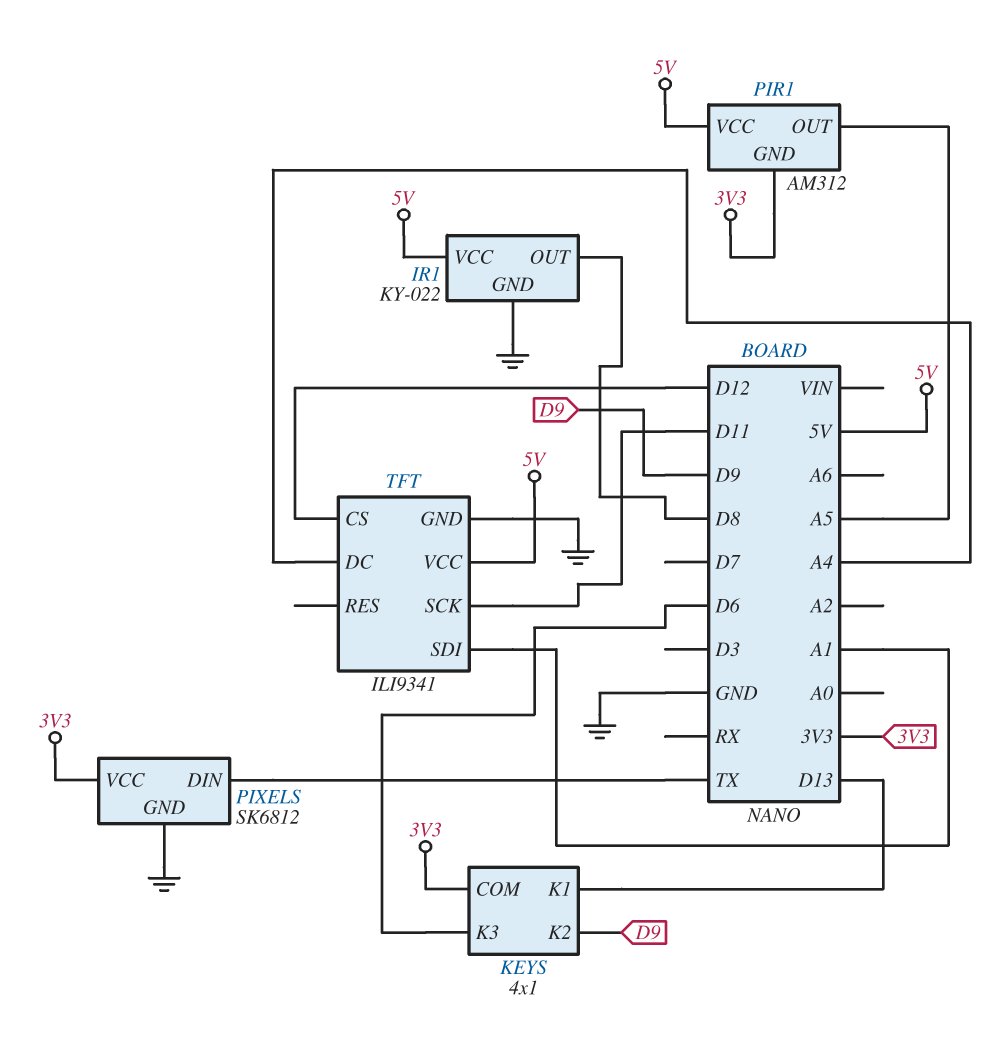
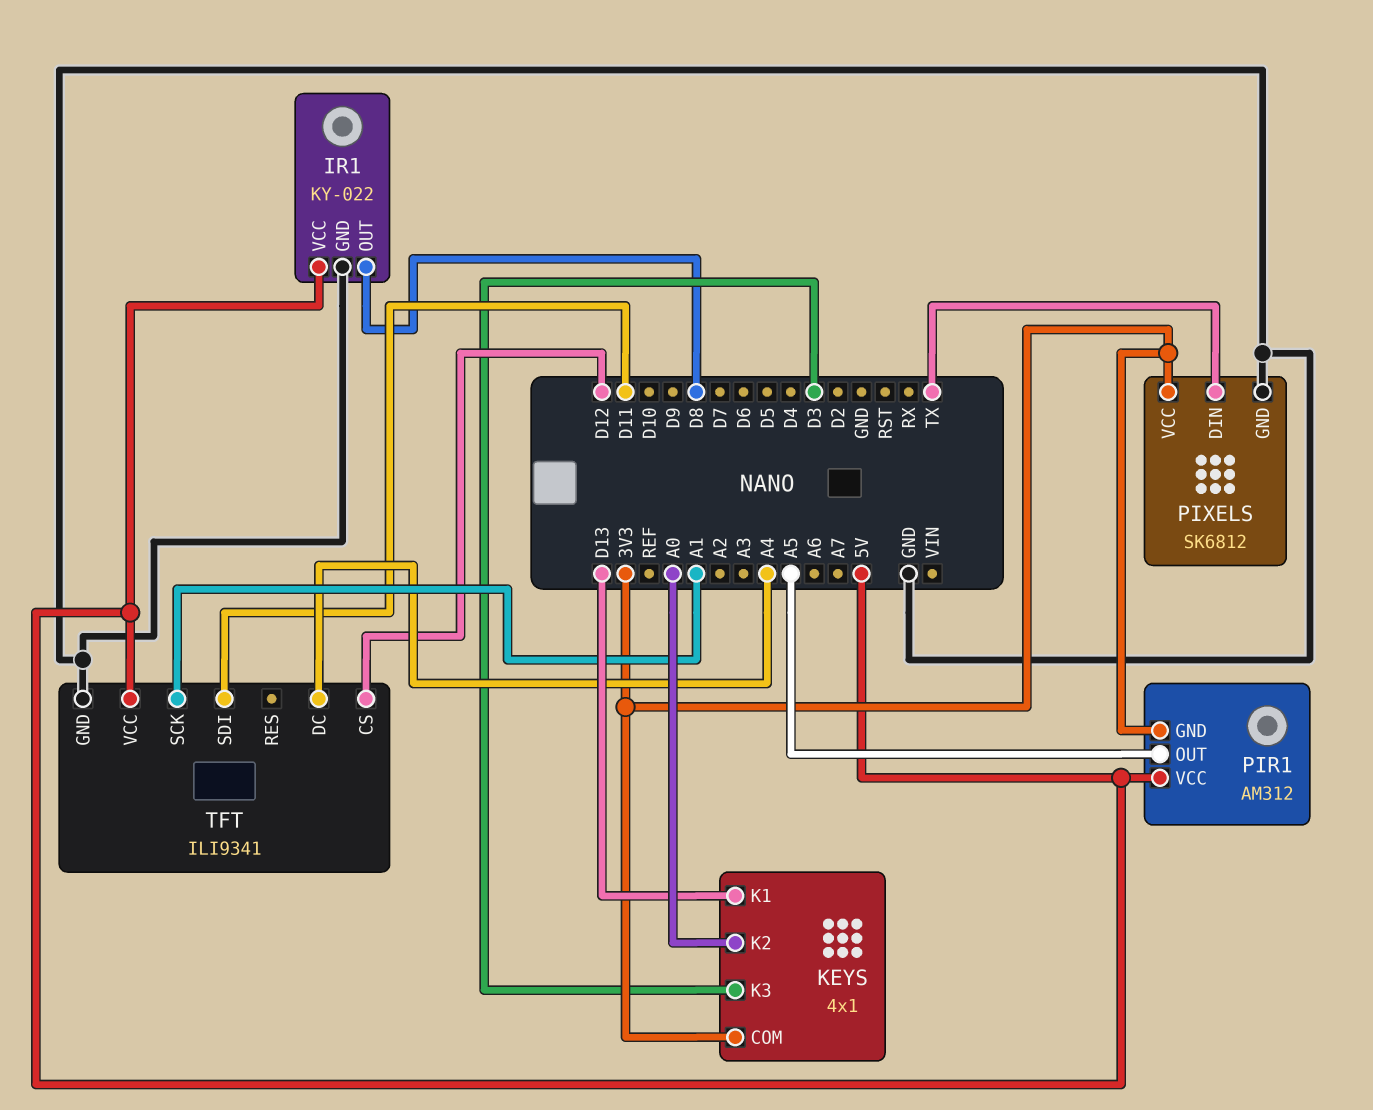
KEYS pin K2: D9 -> A0
KEYS pin K3: D6 -> D3
TFT pin SCK: D11 -> A1
TFT pin SDI: A1 -> D11

